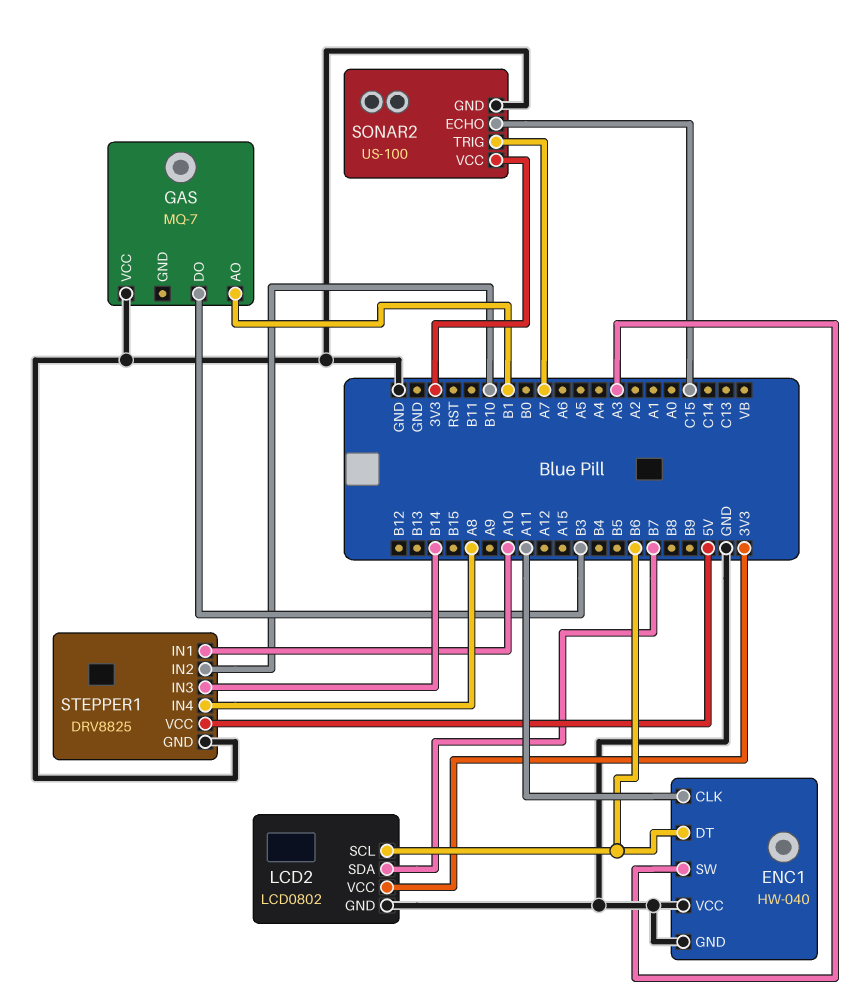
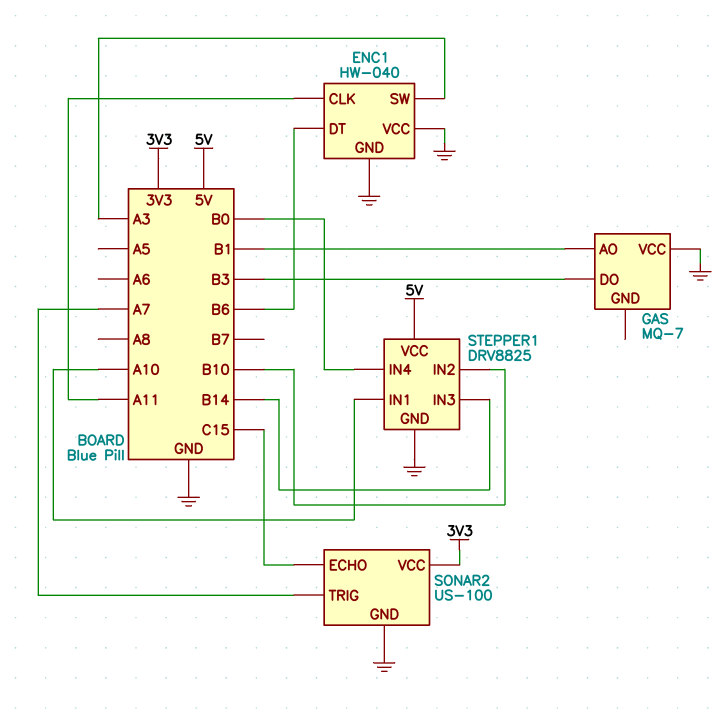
LCD2: LCD0802 -> none
LCD2 pin GND: GND -> none
LCD2 pin SCL: B6 -> none
LCD2 pin SDA: B7 -> none
LCD2 pin VCC: 3V3 -> none
STEPPER1 pin IN4: A8 -> B0

